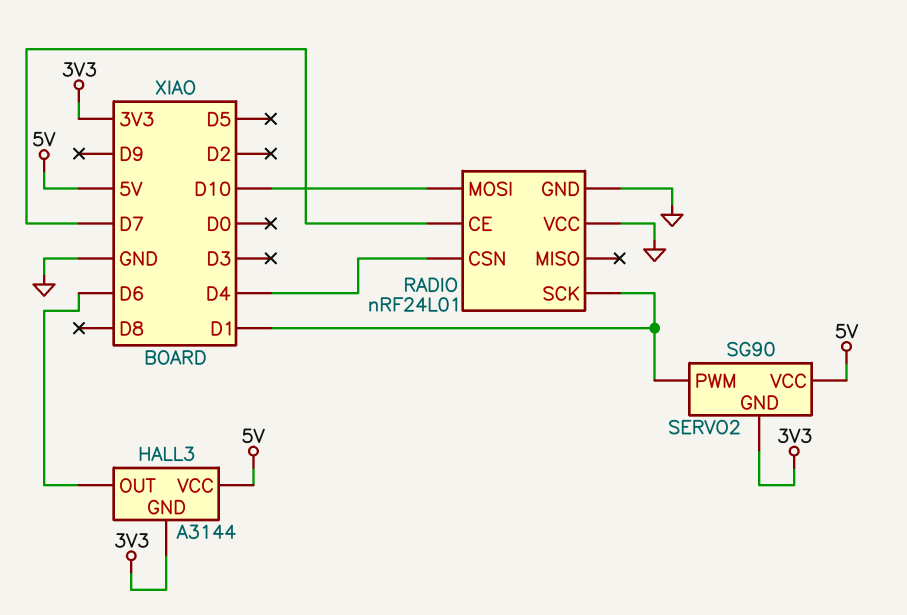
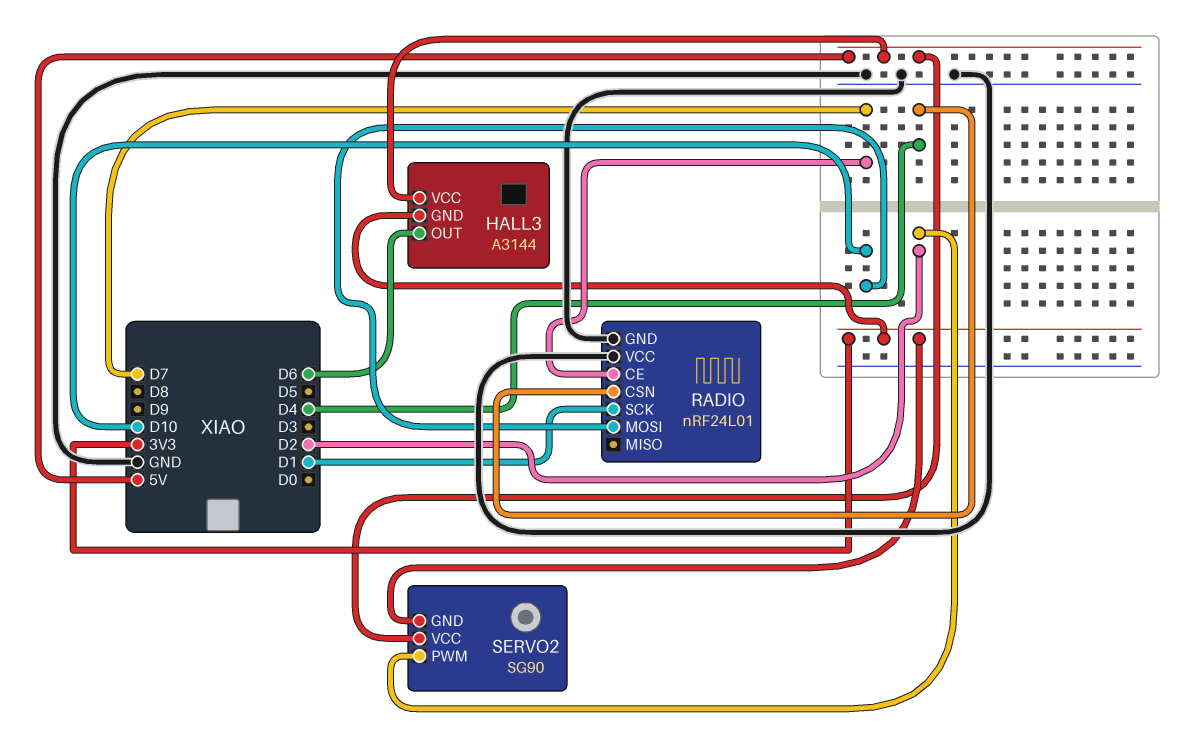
SERVO2 pin PWM: D1 -> D2

